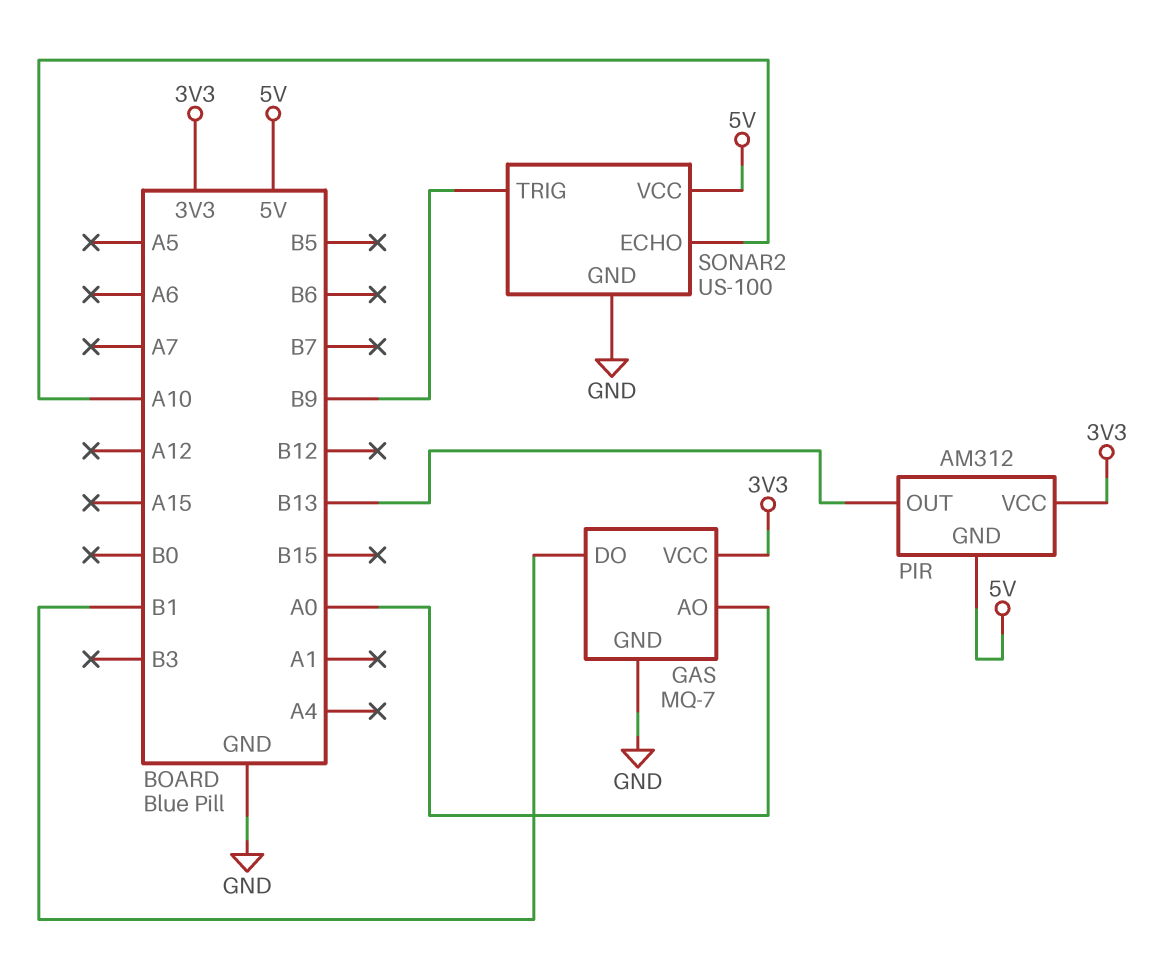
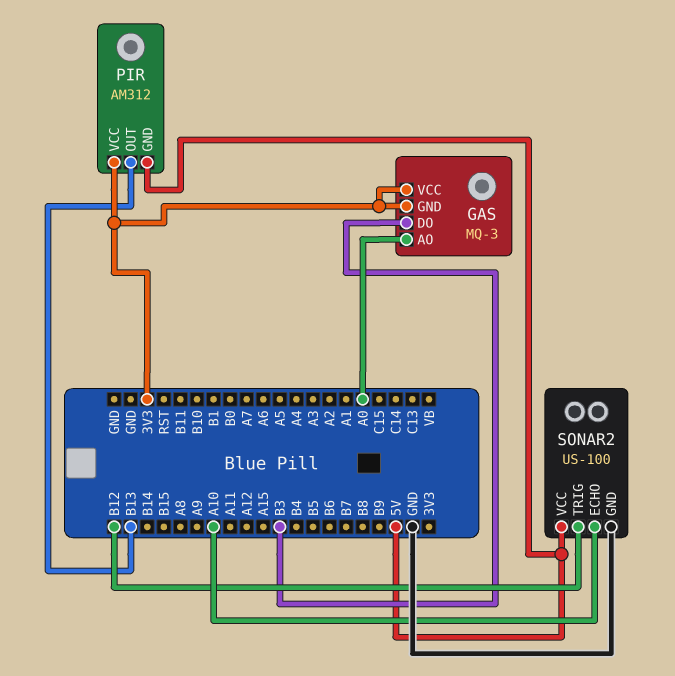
GAS: MQ-7 -> MQ-3
GAS pin DO: B1 -> B3
GAS pin GND: GND -> 3V3
SONAR2 pin TRIG: B9 -> B12

